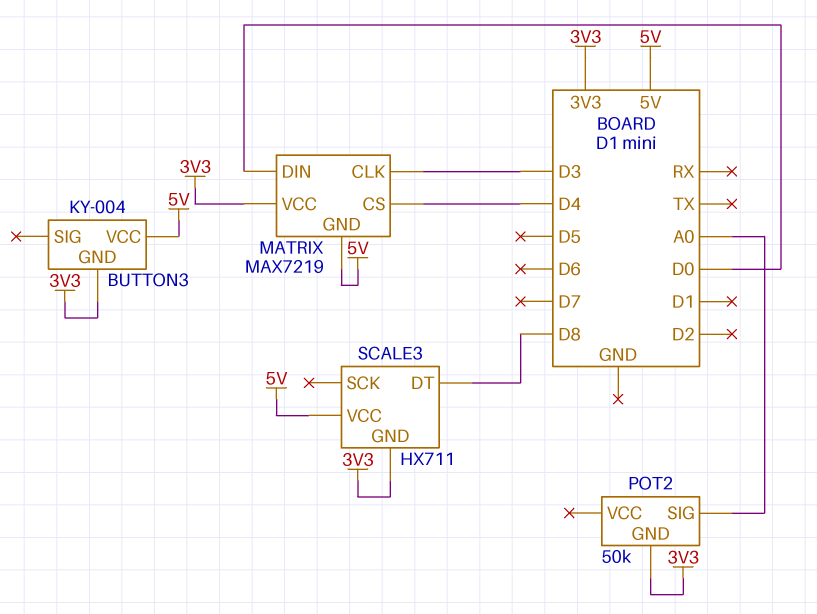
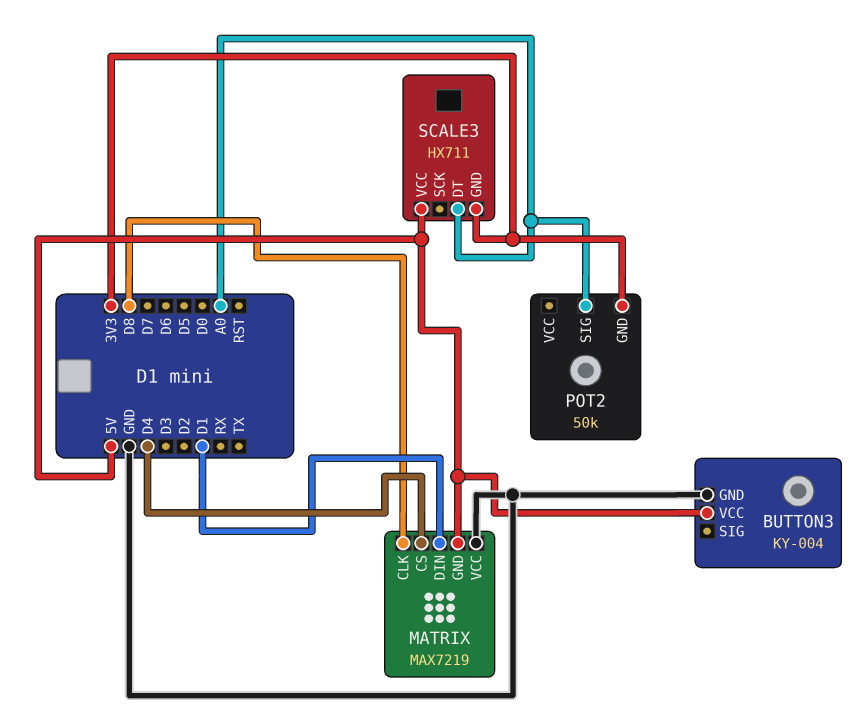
BUTTON3 pin GND: 3V3 -> GND
MATRIX pin CLK: D3 -> D8
MATRIX pin DIN: D0 -> D1
MATRIX pin VCC: 3V3 -> GND
SCALE3 pin DT: D8 -> A0

